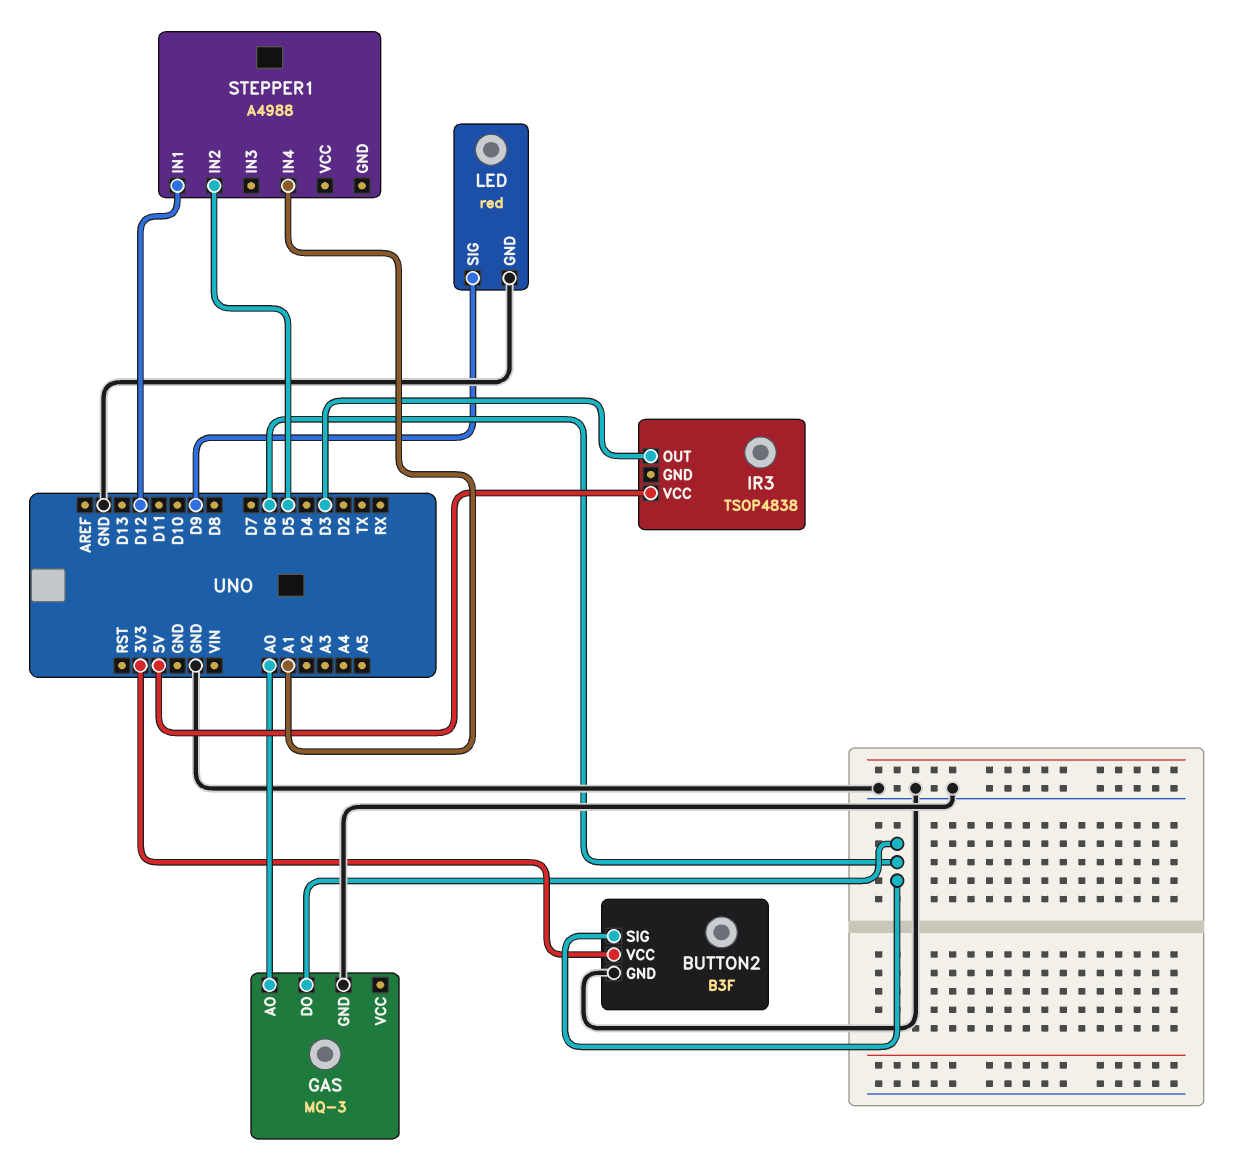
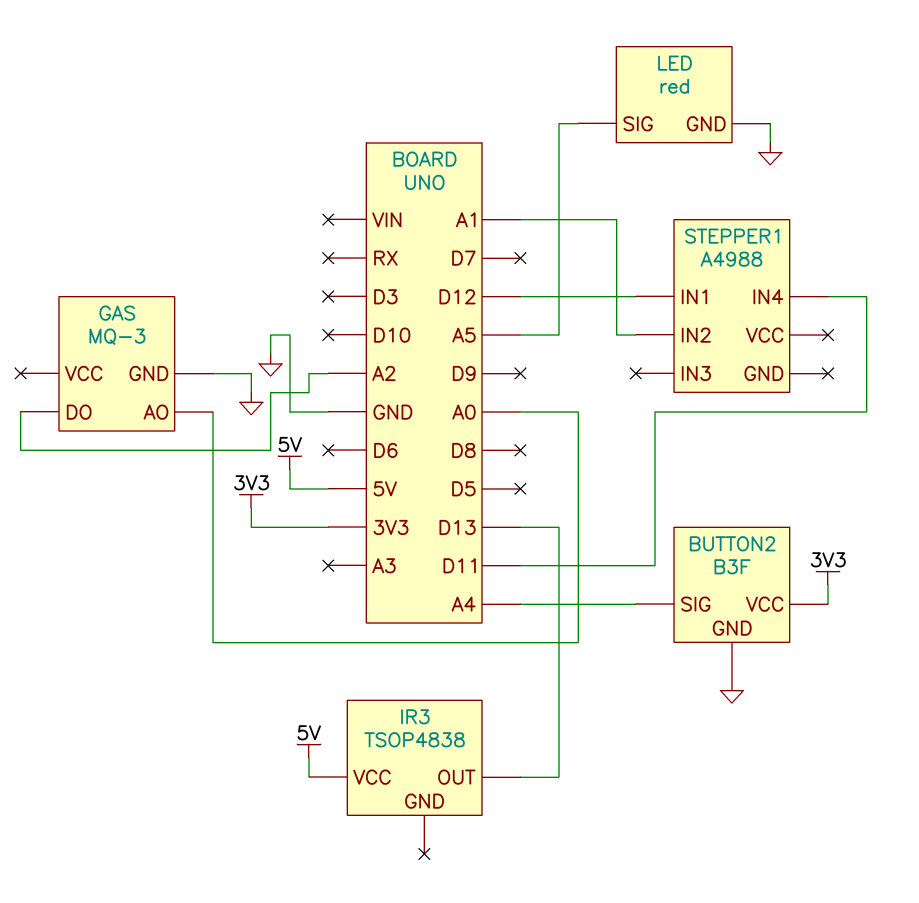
BUTTON2 pin SIG: D6 -> A4
GAS pin DO: D6 -> A2
IR3 pin OUT: D3 -> D13
LED pin SIG: D9 -> A5
STEPPER1 pin IN2: D5 -> A1
STEPPER1 pin IN4: A1 -> D11

